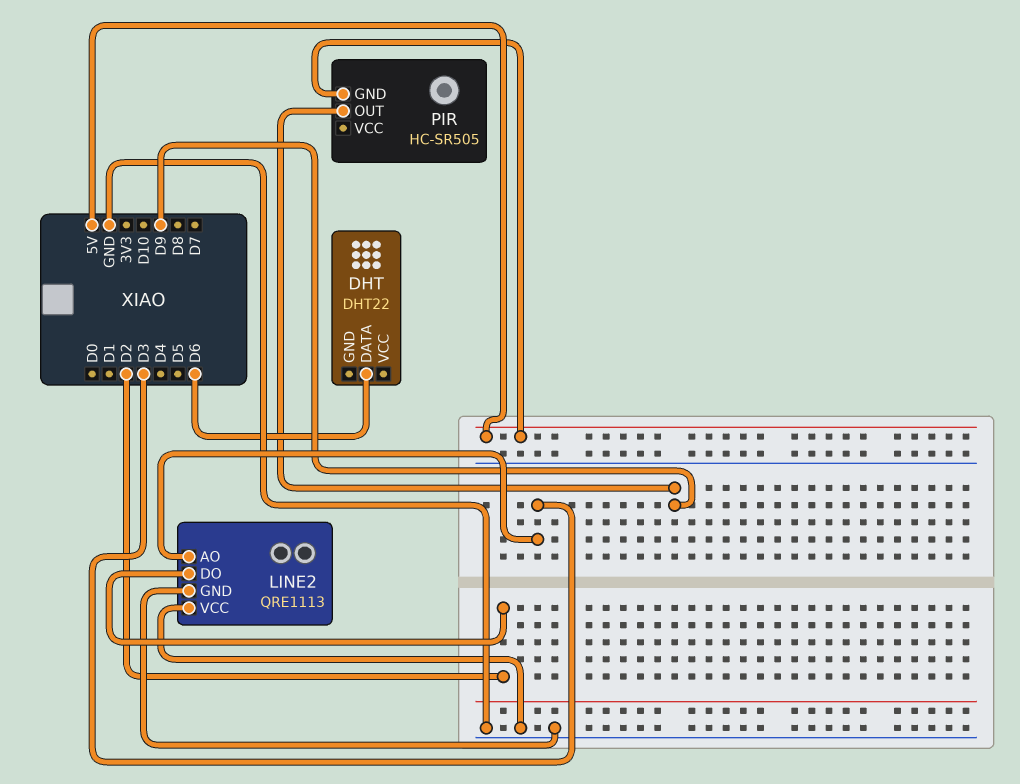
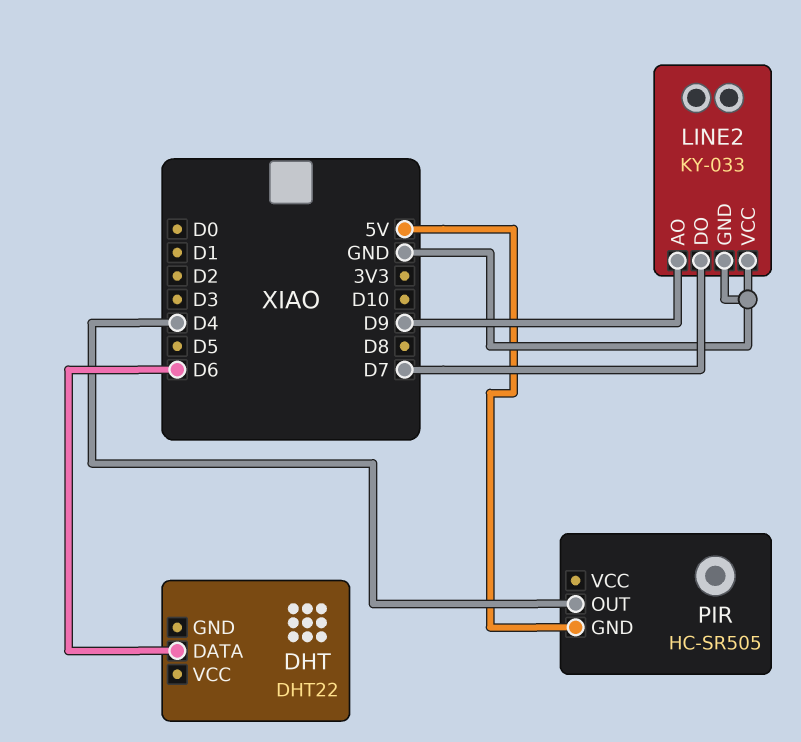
LINE2: QRE1113 -> KY-033
LINE2 pin AO: D3 -> D9
LINE2 pin DO: D2 -> D7
PIR pin OUT: D9 -> D4

